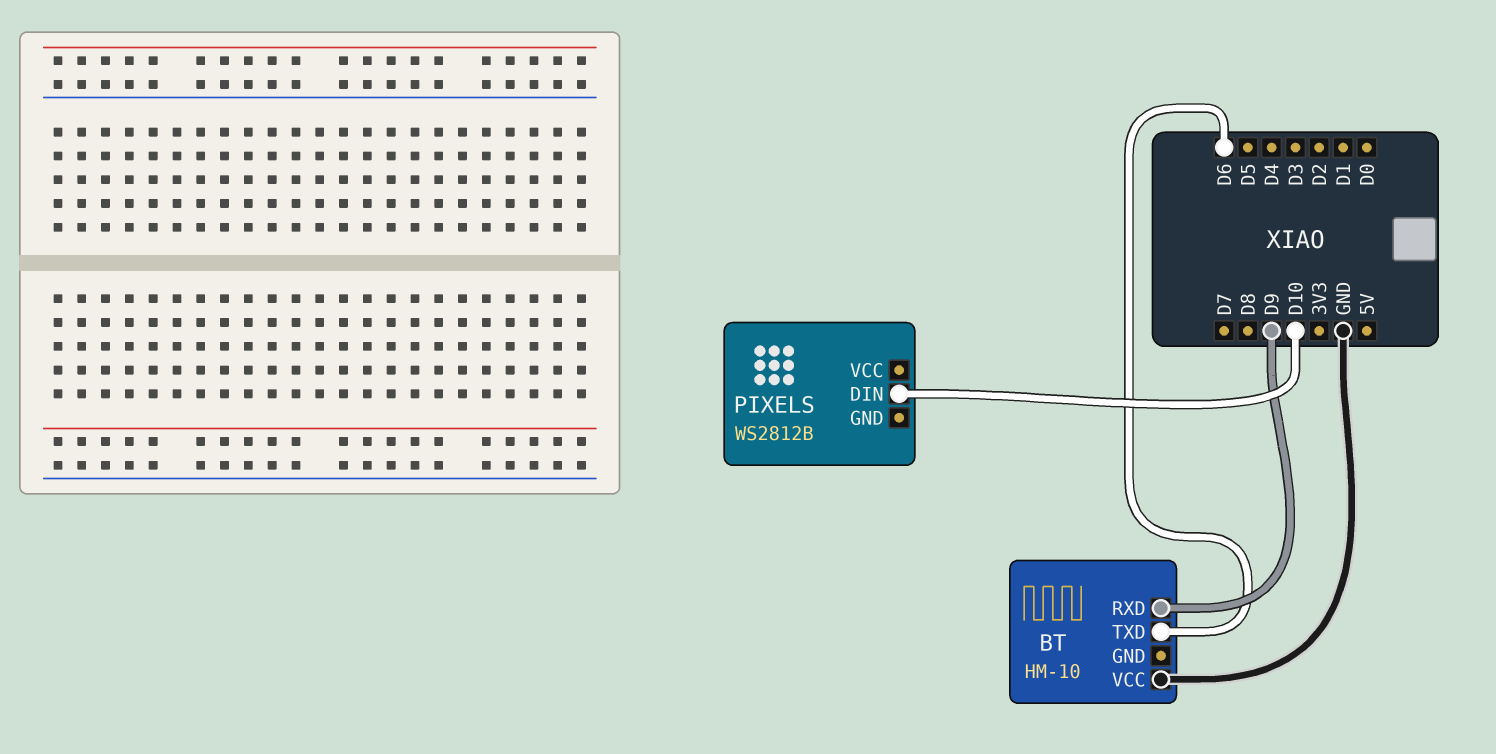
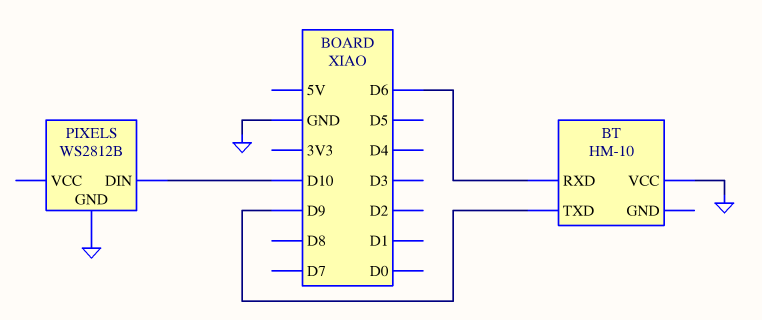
BT pin RXD: D9 -> D6
BT pin TXD: D6 -> D9
PIXELS pin GND: none -> GND

